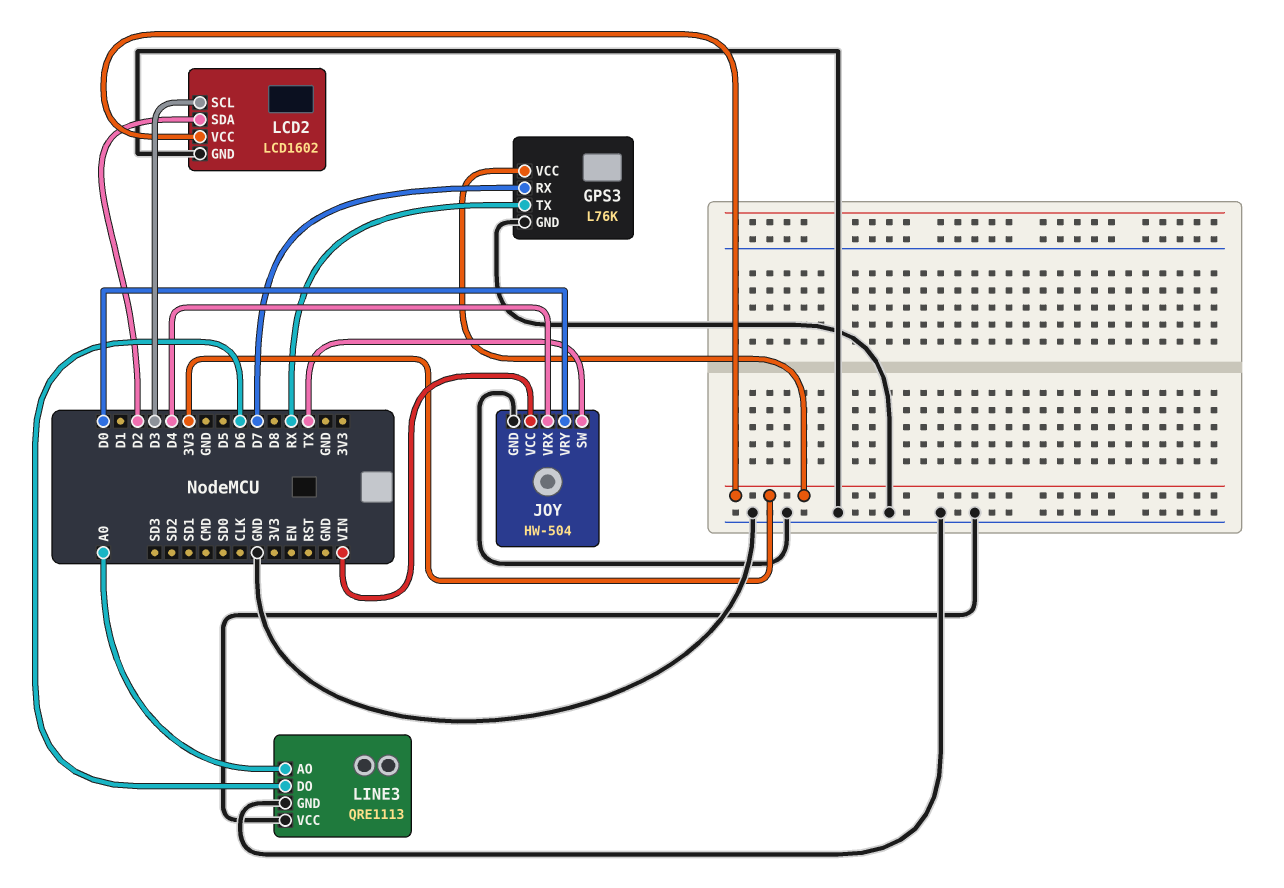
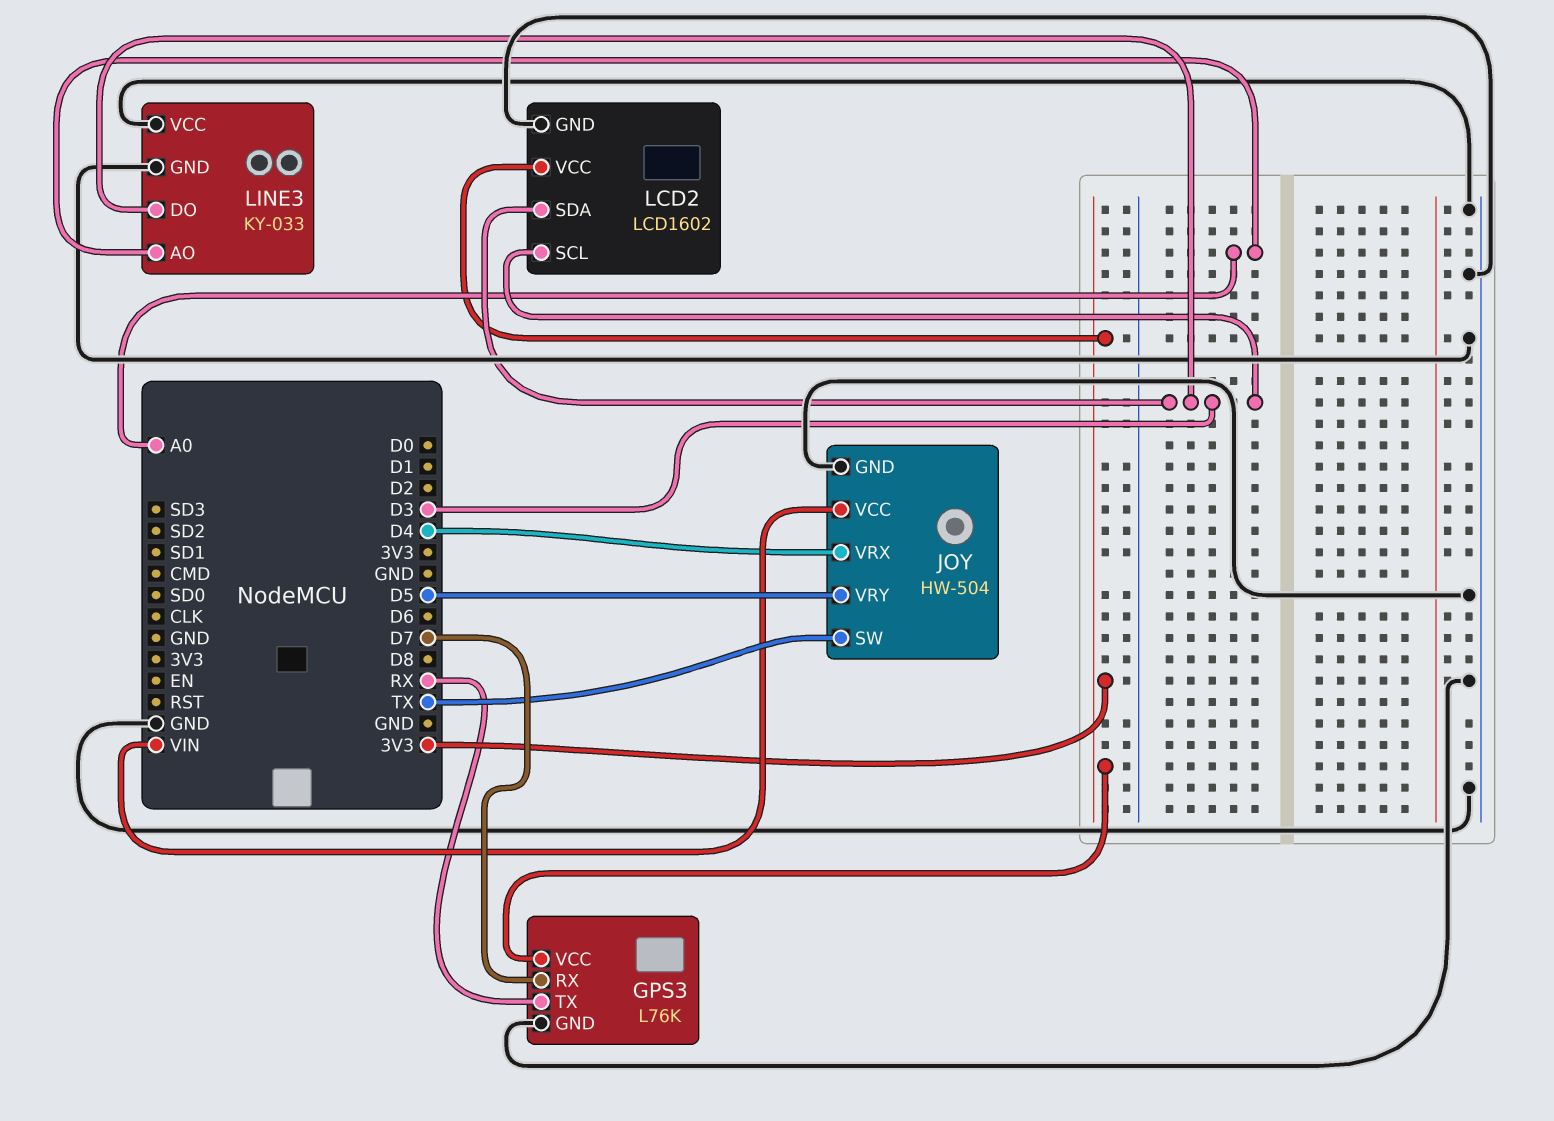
JOY pin VRY: D0 -> D5
LCD2 pin SDA: D2 -> D3
LINE3: QRE1113 -> KY-033
LINE3 pin DO: D6 -> D3

